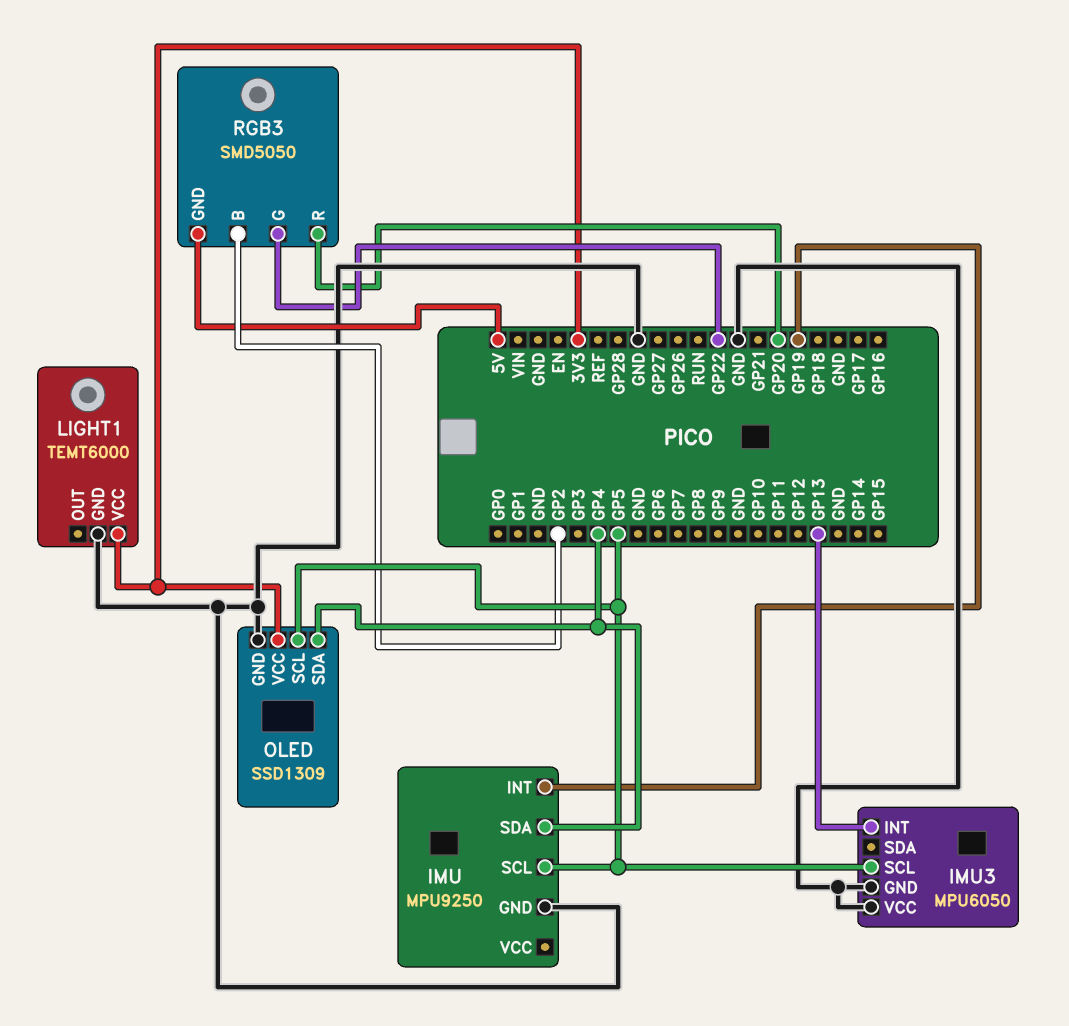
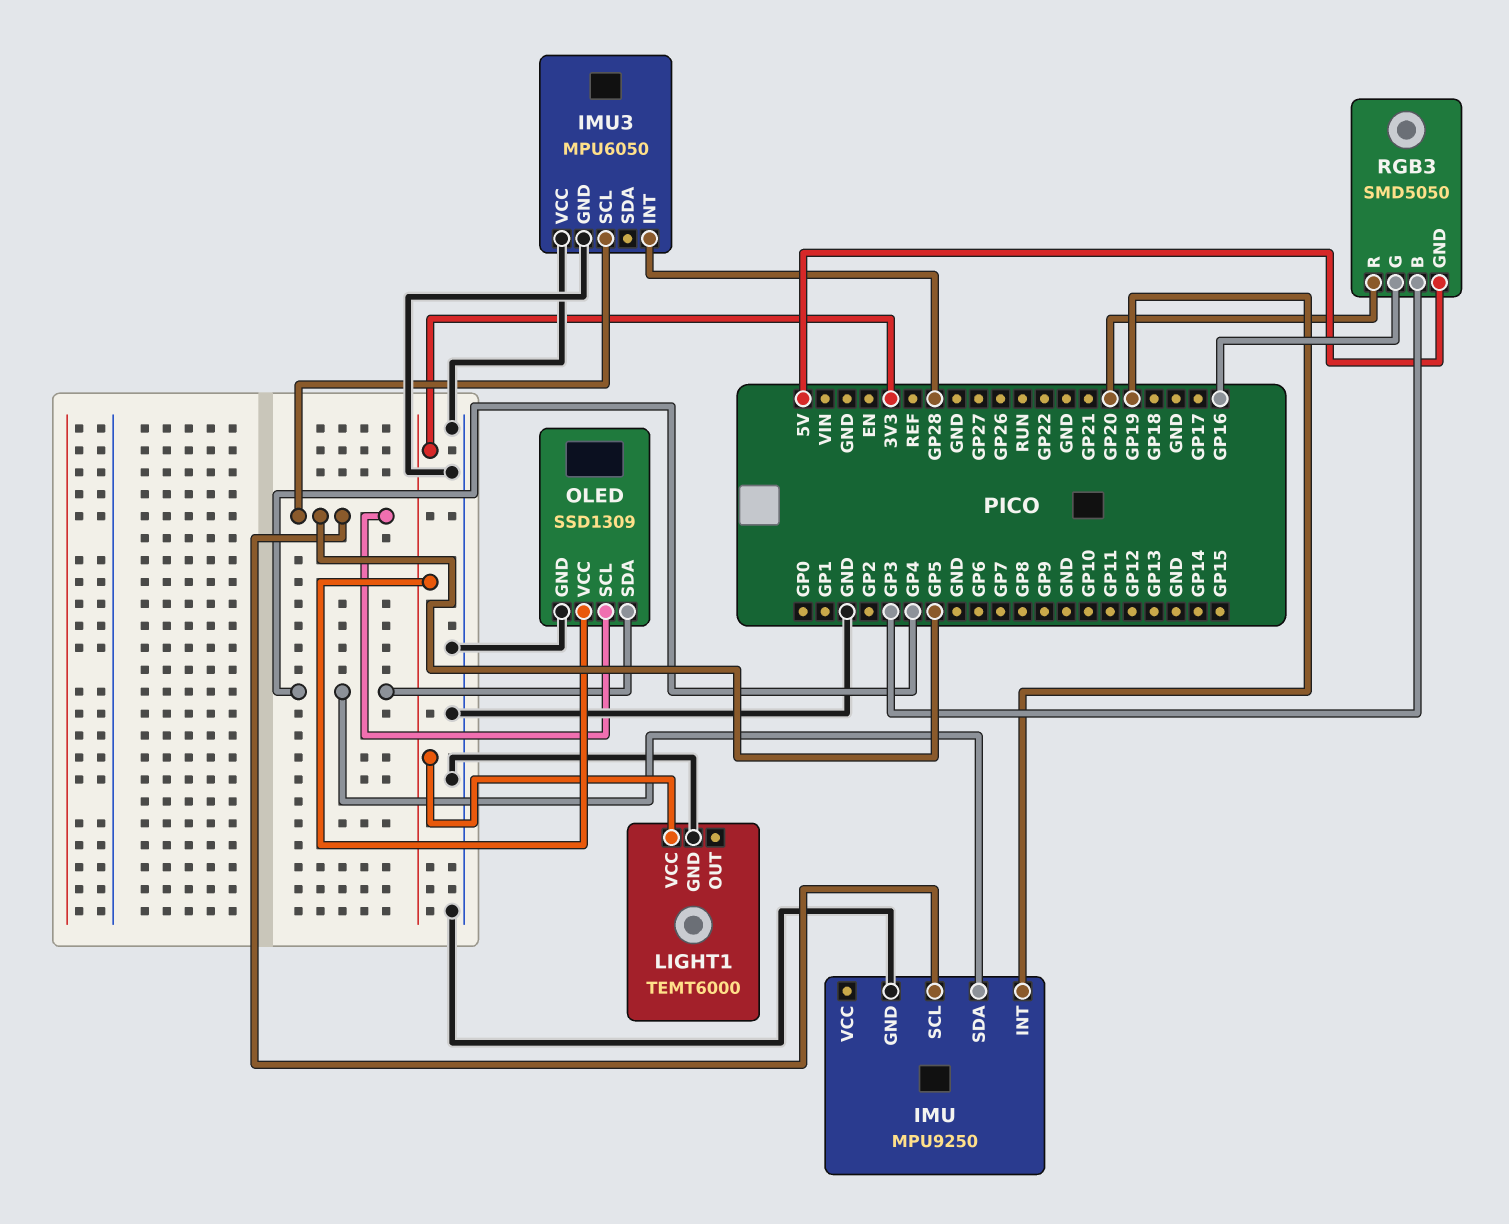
IMU3 pin INT: GP13 -> GP28
RGB3 pin B: GP2 -> GP3
RGB3 pin G: GP22 -> GP16

